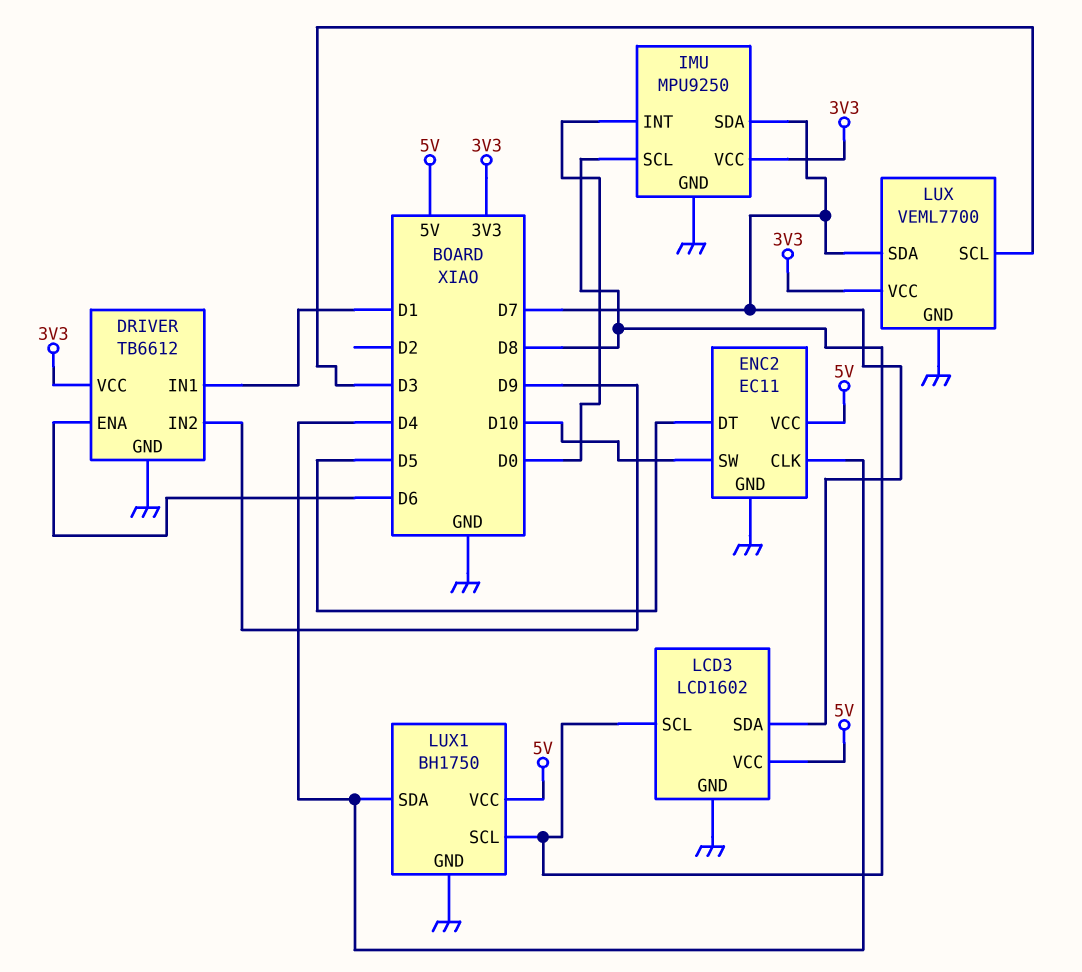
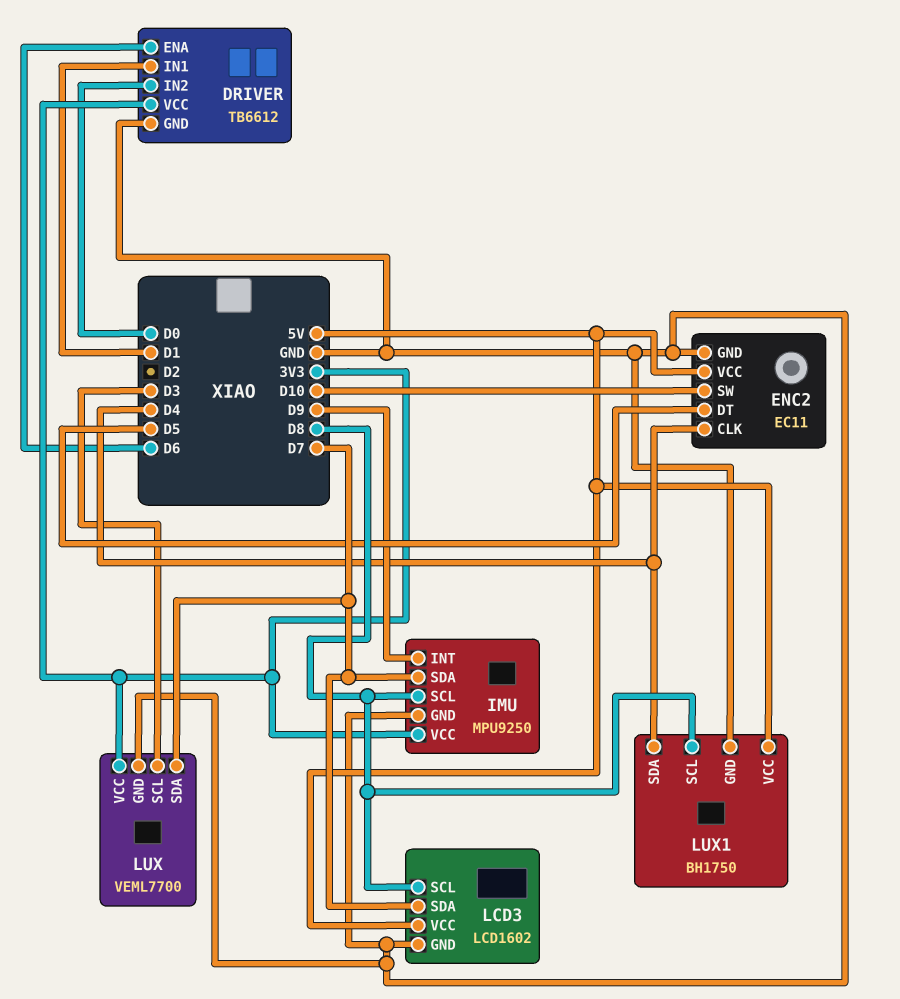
DRIVER pin IN2: D9 -> D0
IMU pin INT: D0 -> D9

